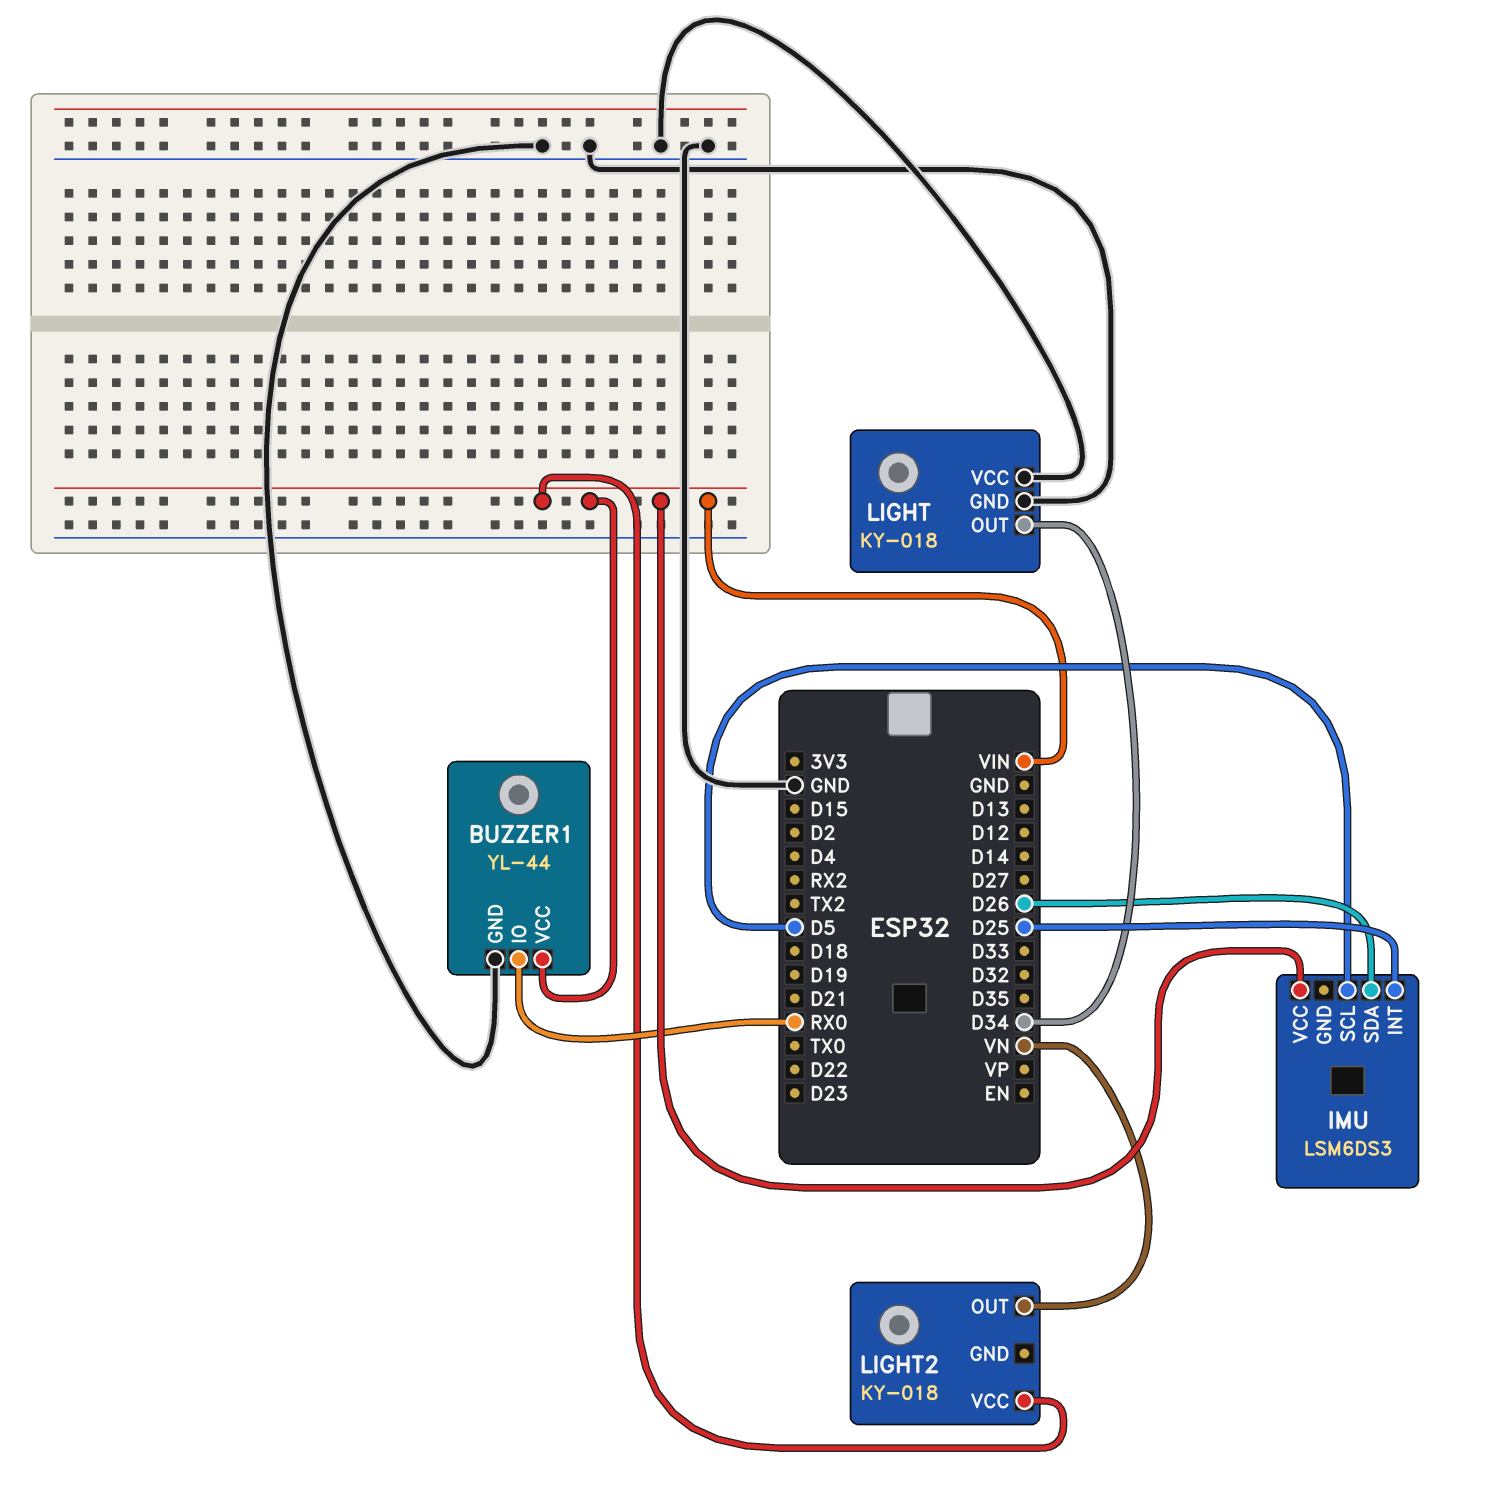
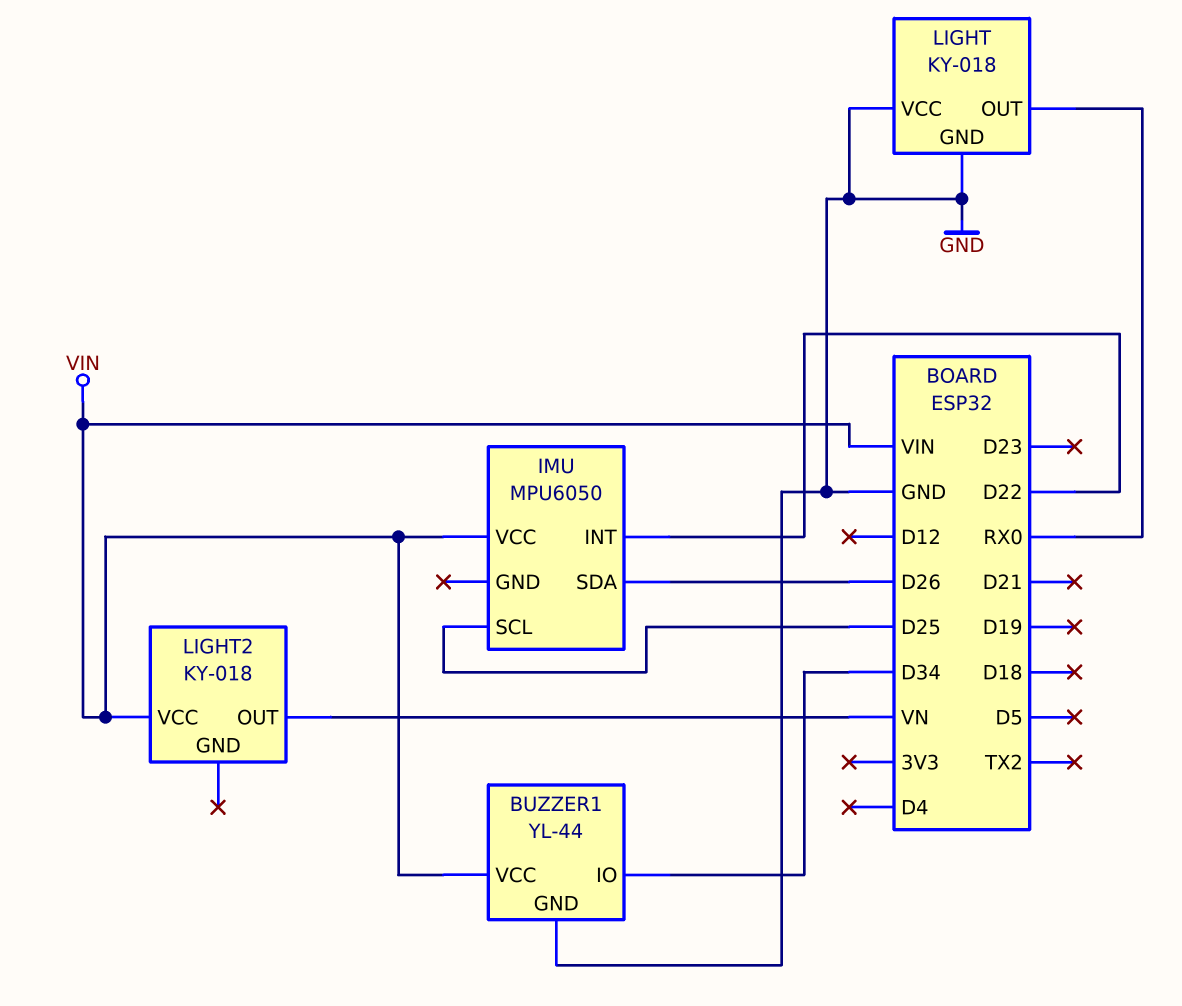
BUZZER1 pin IO: RX0 -> D34
IMU: LSM6DS3 -> MPU6050
IMU pin INT: D25 -> D22
IMU pin SCL: D5 -> D25
LIGHT pin OUT: D34 -> RX0

